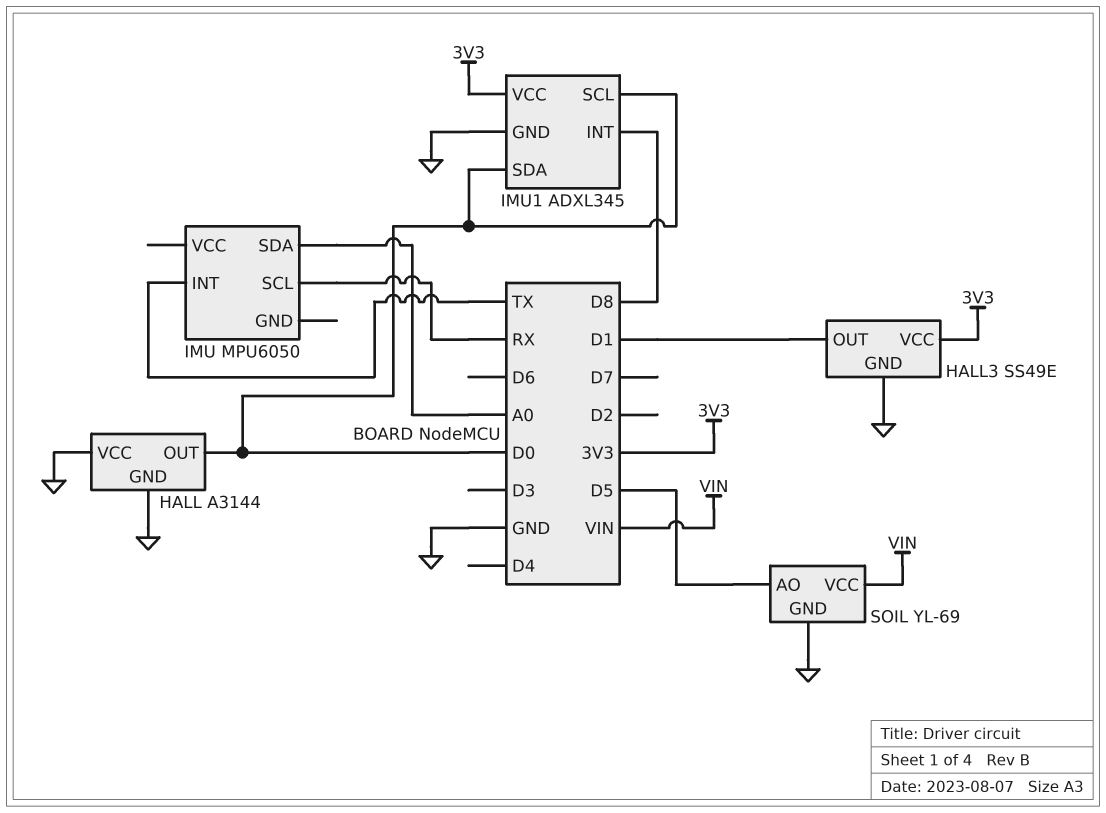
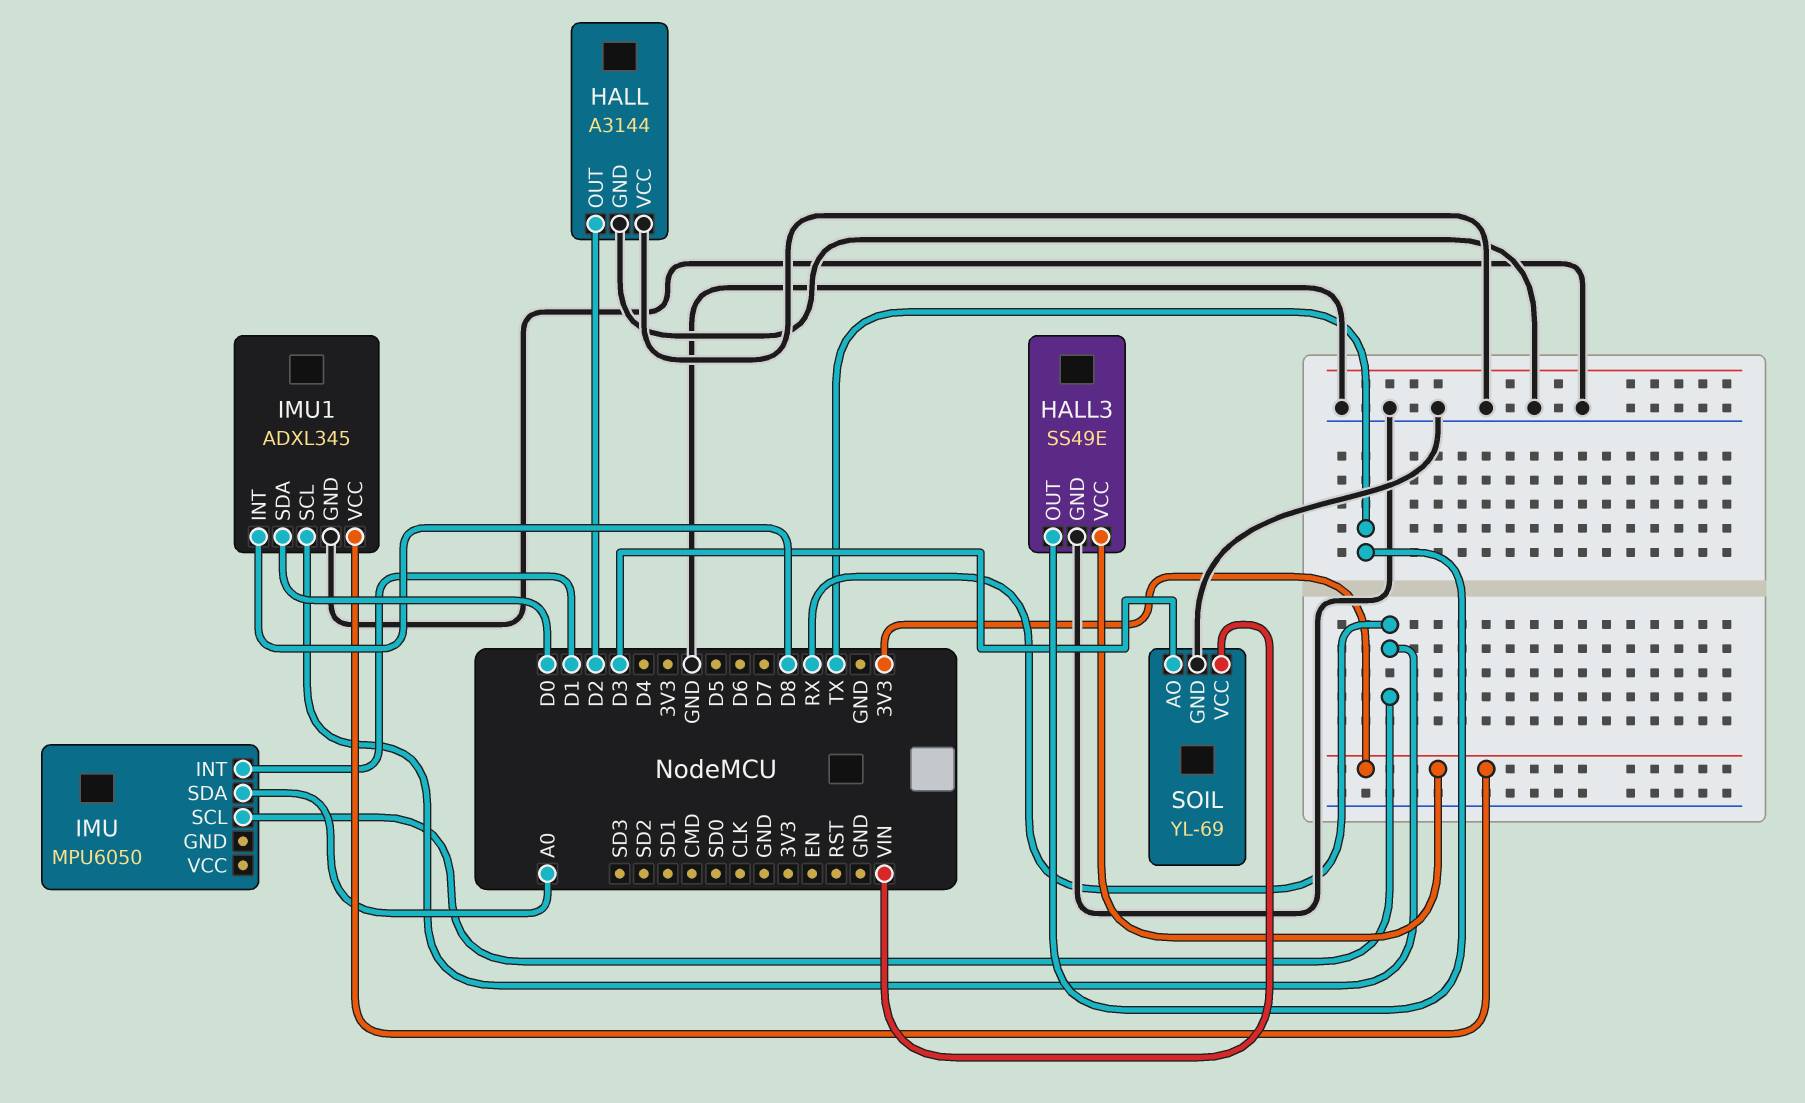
HALL pin OUT: D0 -> D2
HALL3 pin OUT: D1 -> TX
IMU pin INT: TX -> D1
IMU1 pin SCL: D0 -> RX
SOIL pin AO: D5 -> D3

